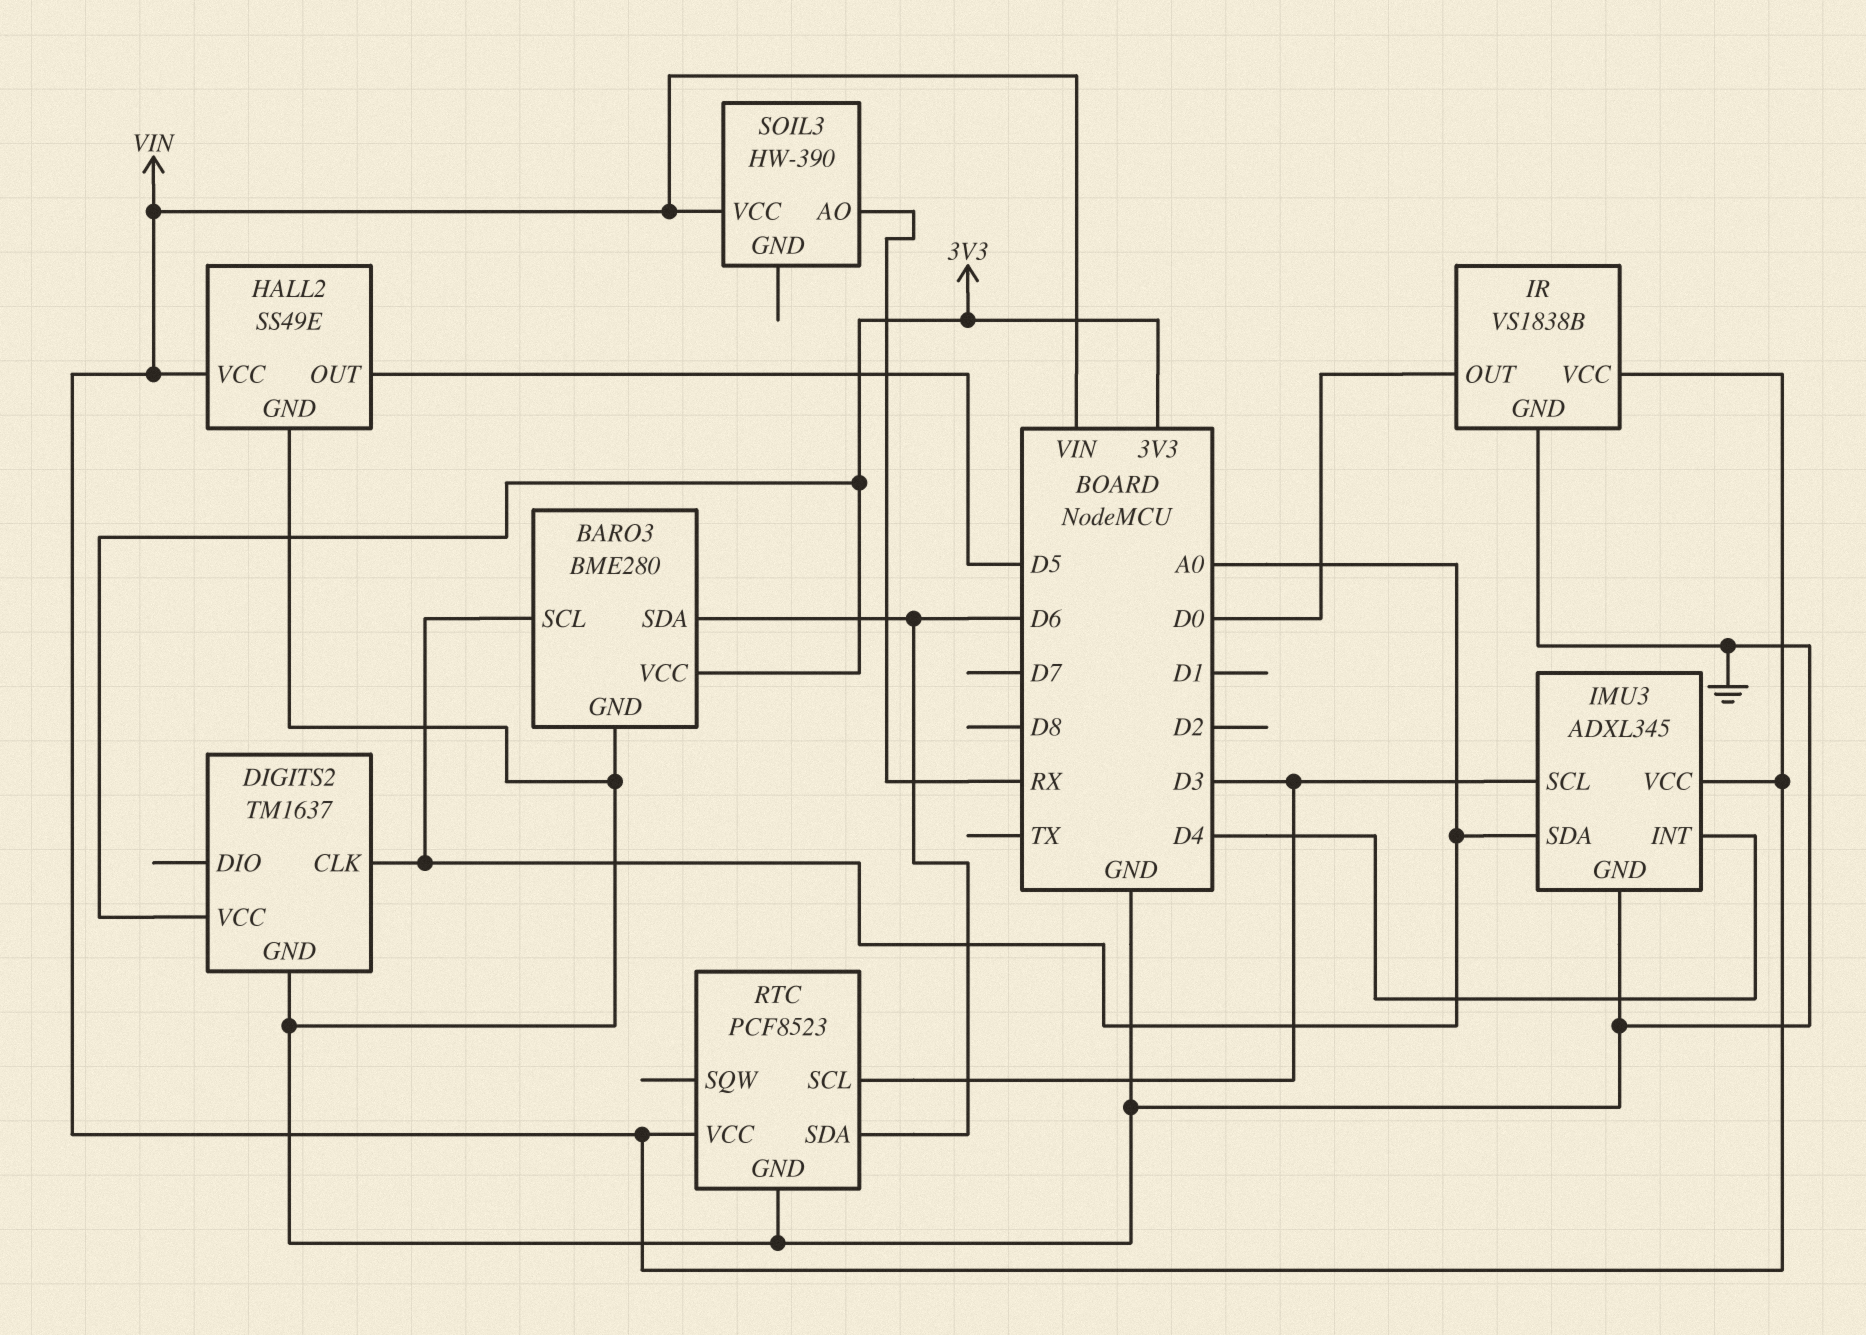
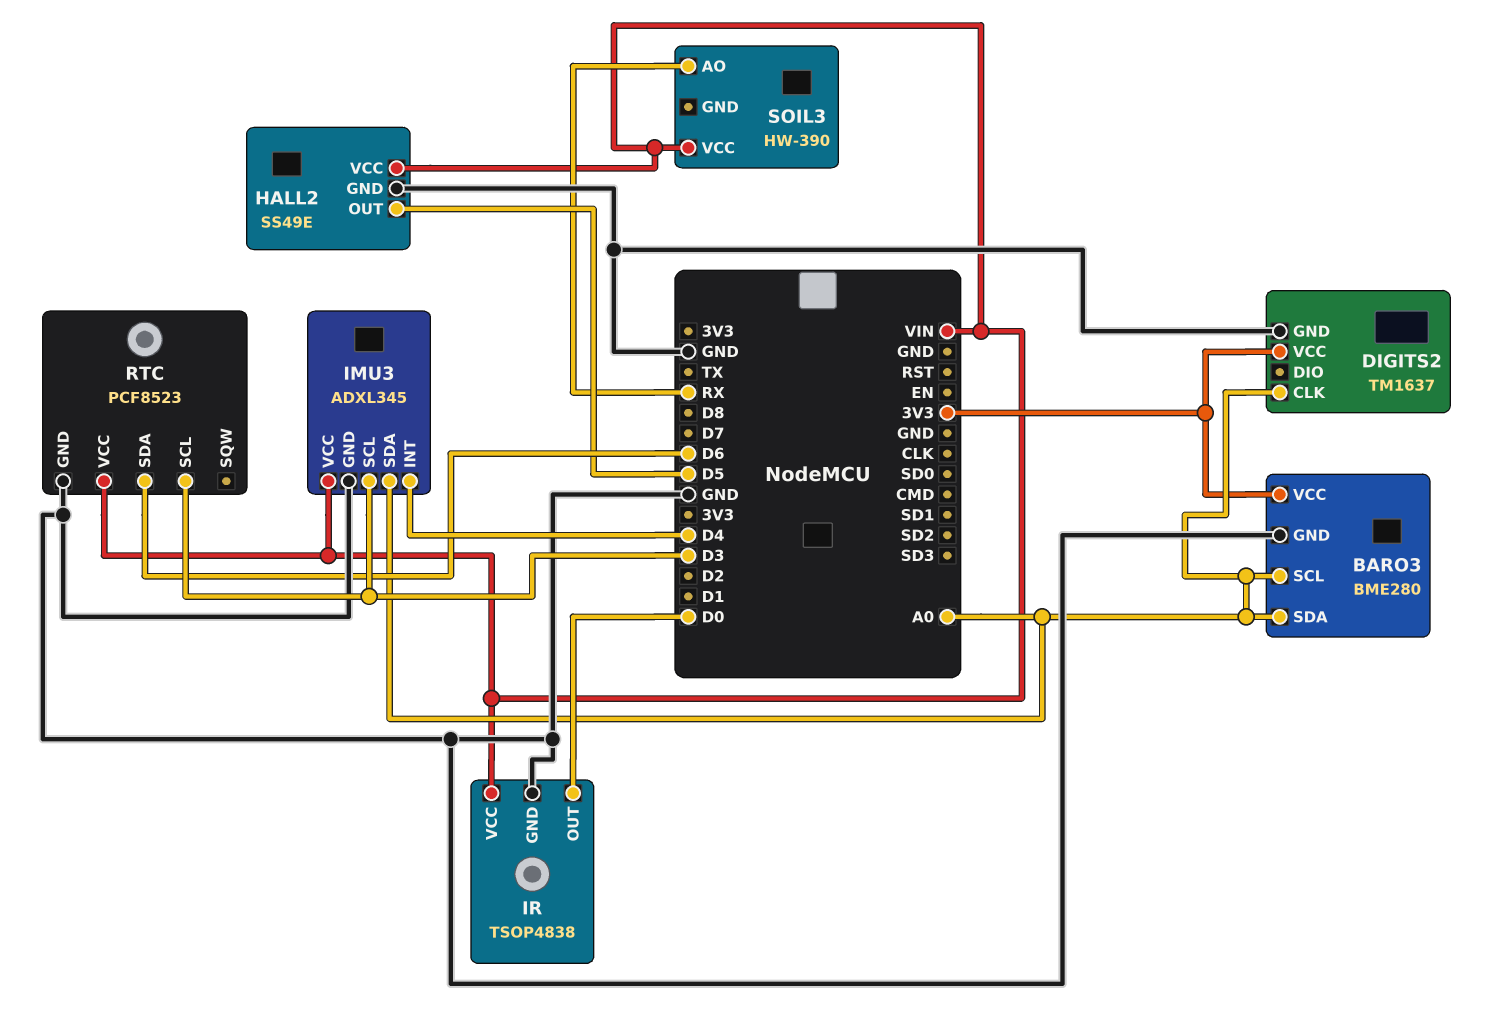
BARO3 pin SDA: D6 -> A0
IR: VS1838B -> TSOP4838

